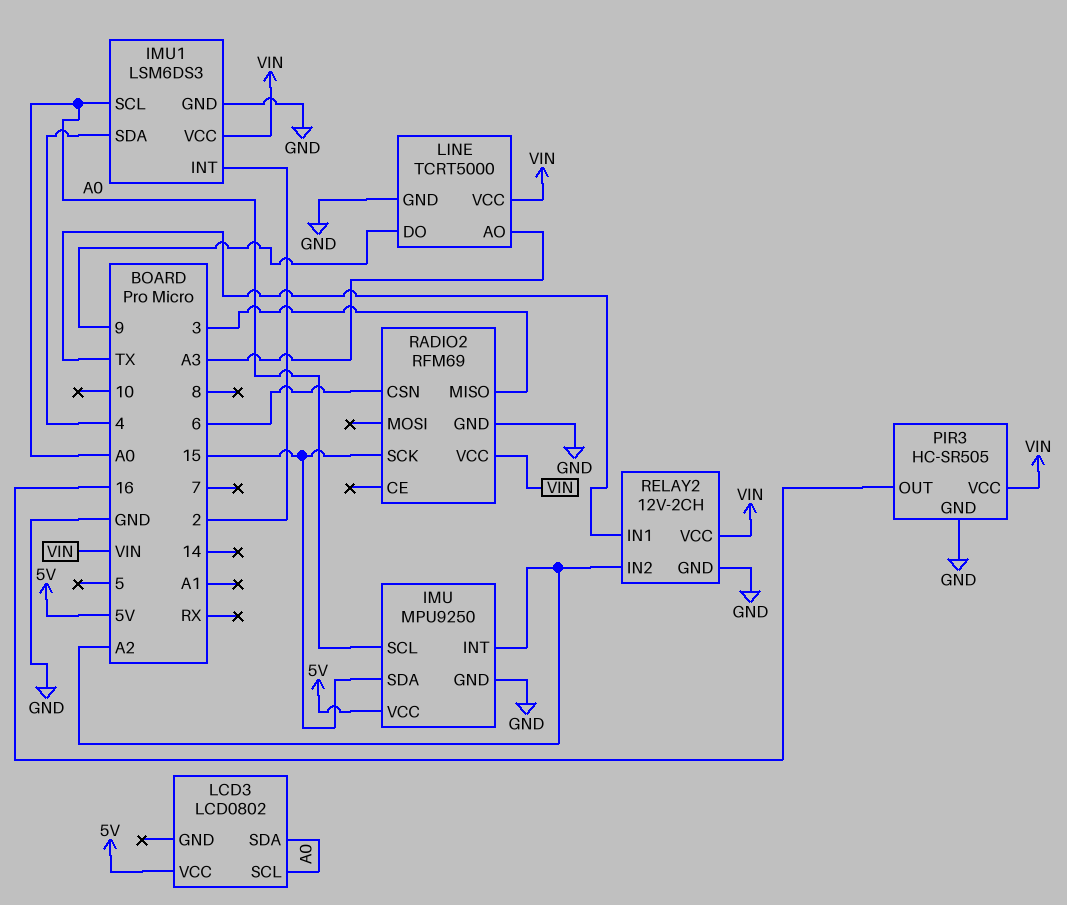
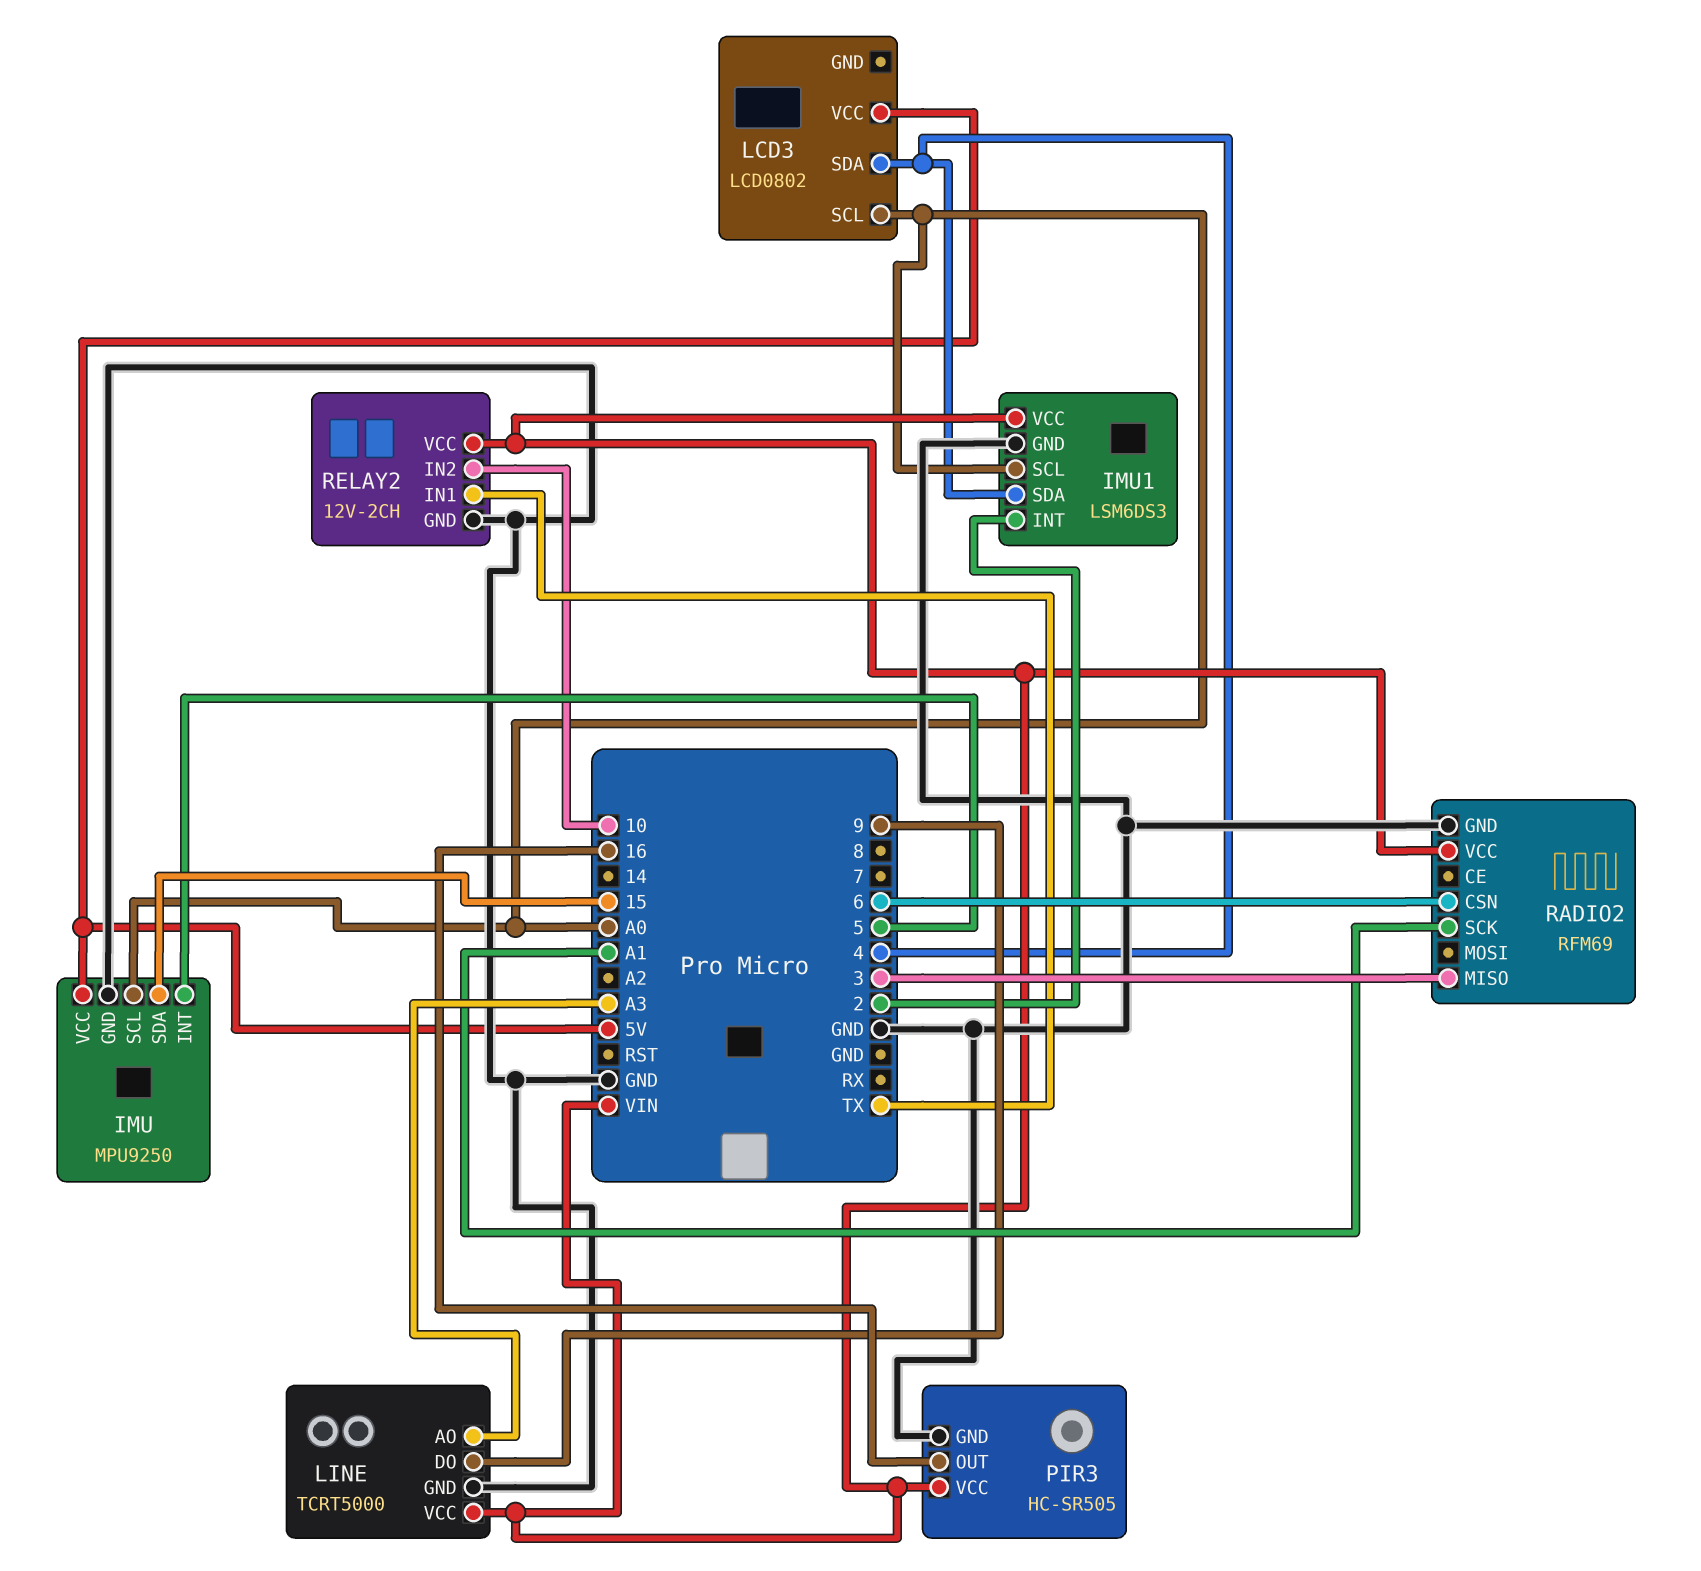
IMU pin INT: A2 -> 5
LCD3 pin SDA: A0 -> 4
RADIO2 pin SCK: 15 -> A1
RELAY2 pin IN2: A2 -> 10

